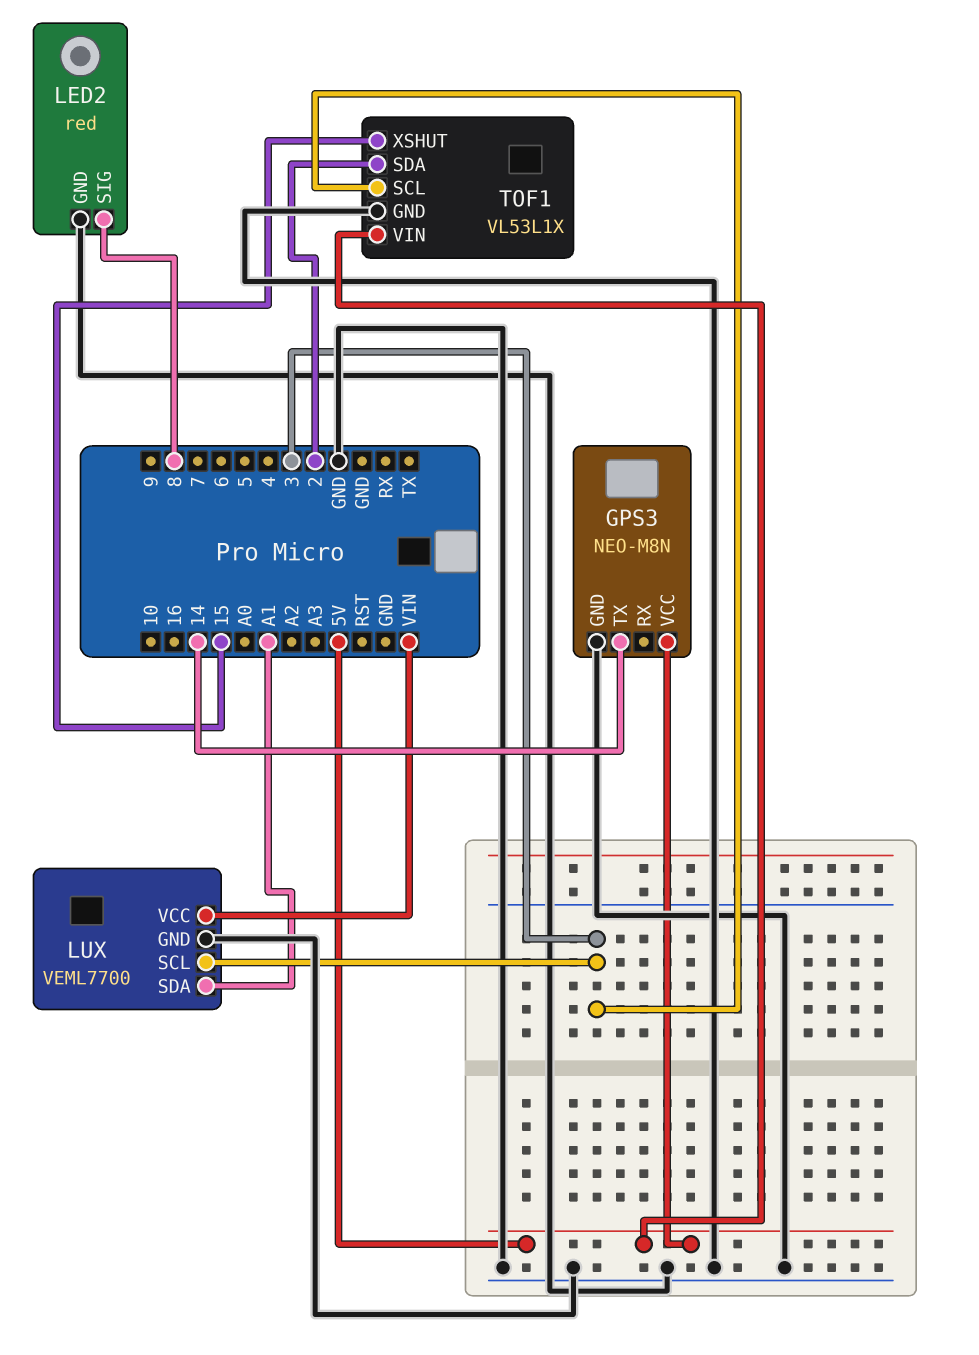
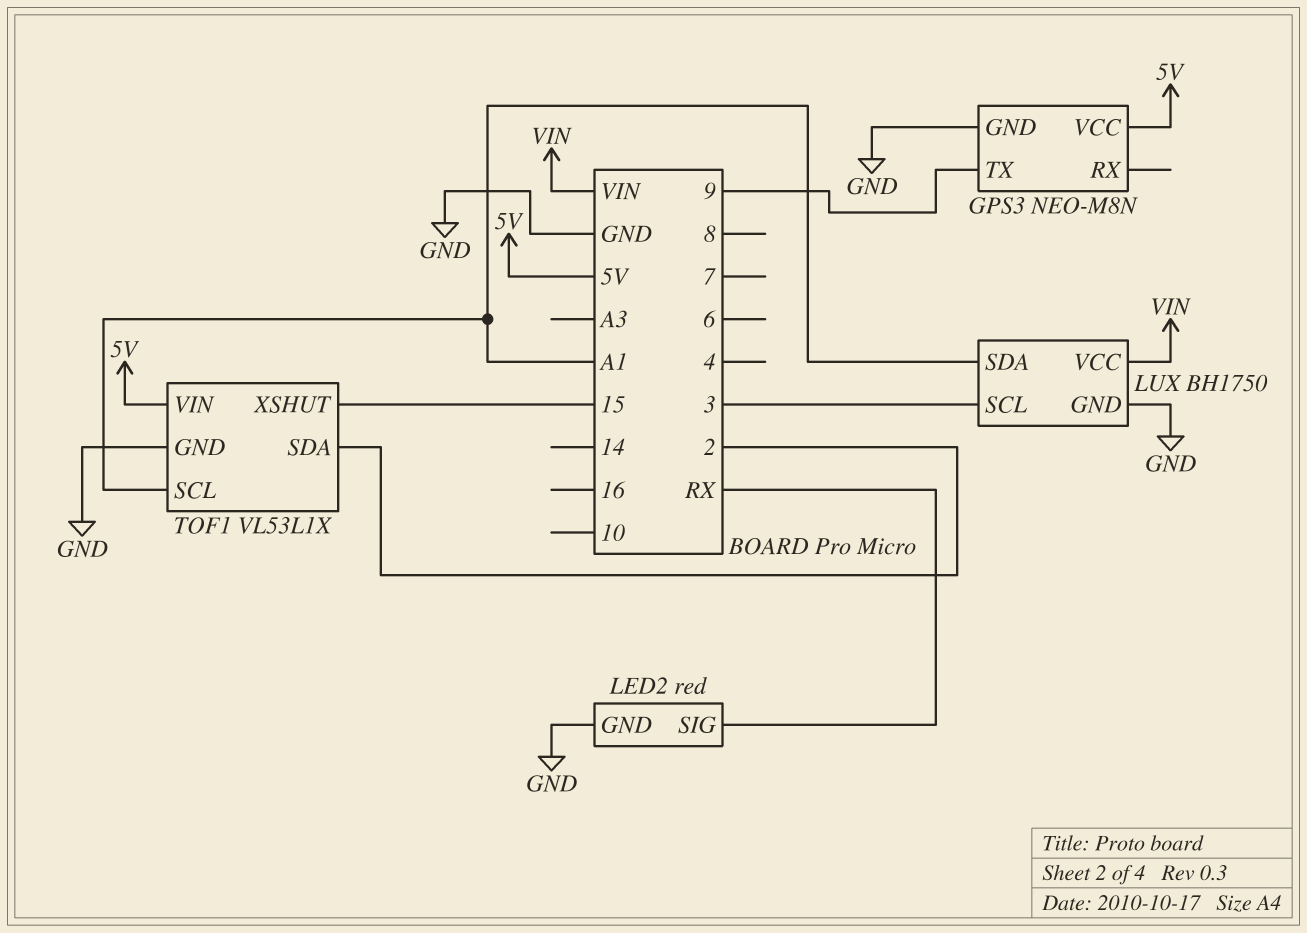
GPS3 pin TX: 14 -> 9
LED2 pin SIG: 8 -> RX
LUX: VEML7700 -> BH1750
TOF1 pin SCL: 3 -> A1

